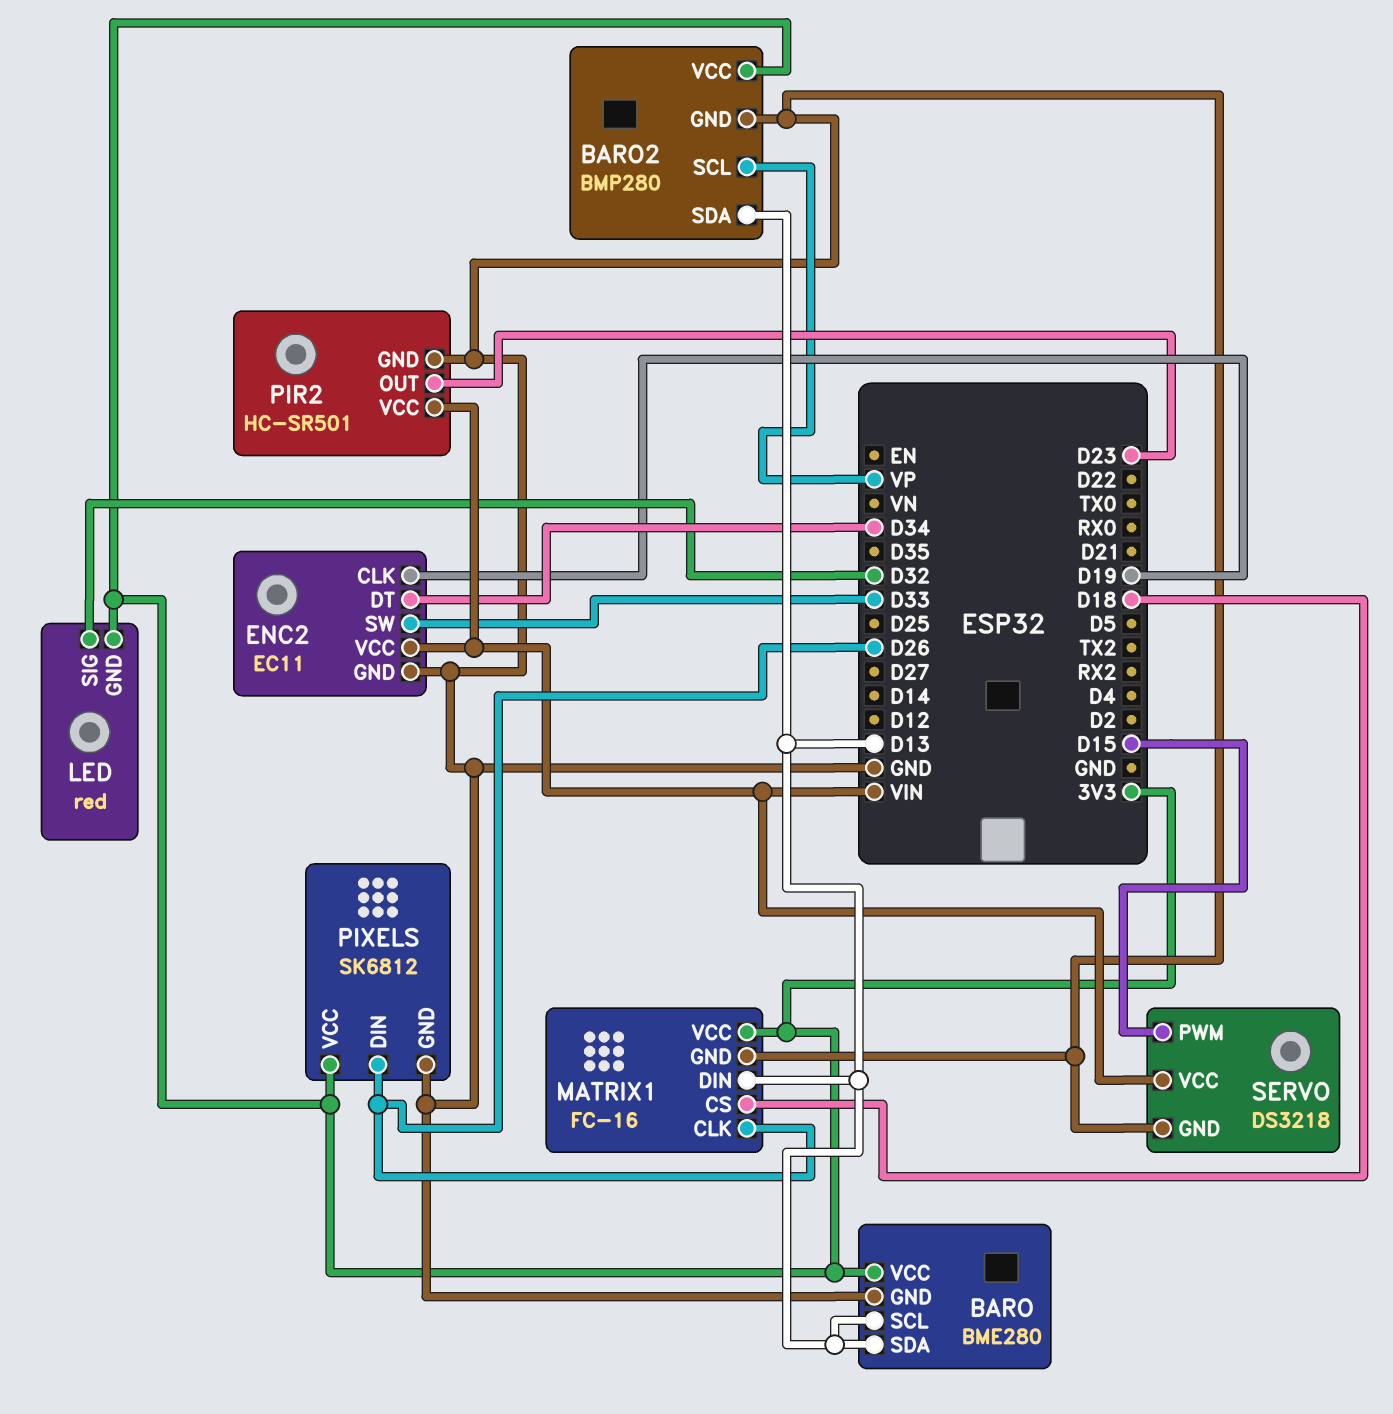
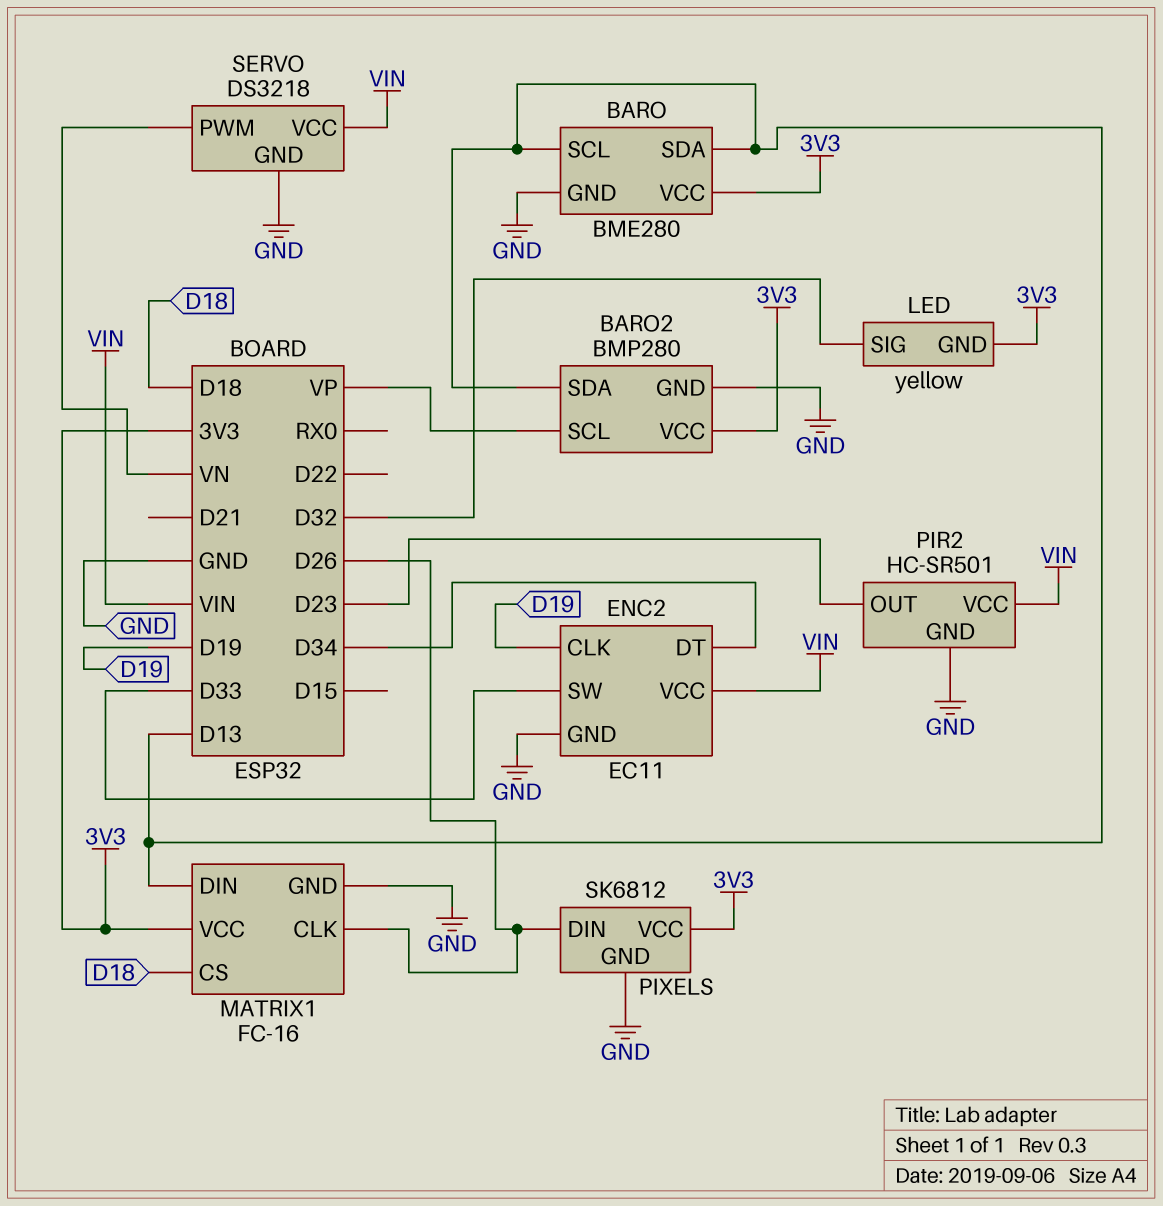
LED: red -> yellow
SERVO pin PWM: D15 -> VN

